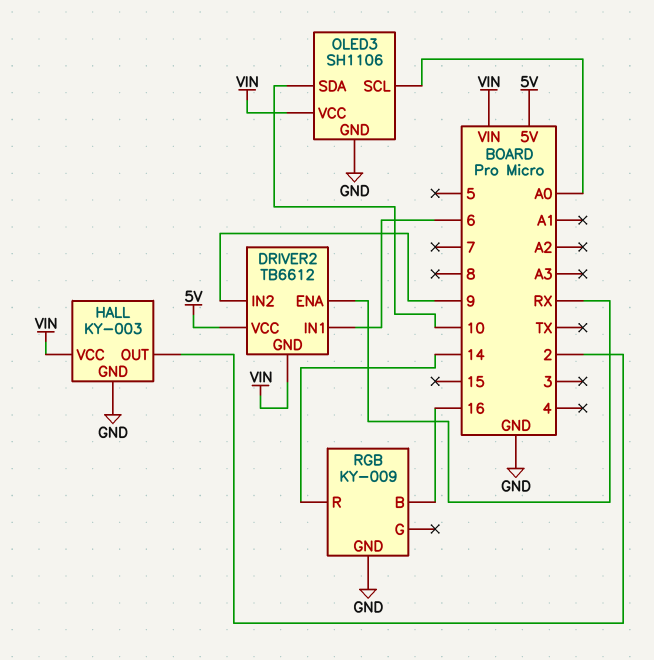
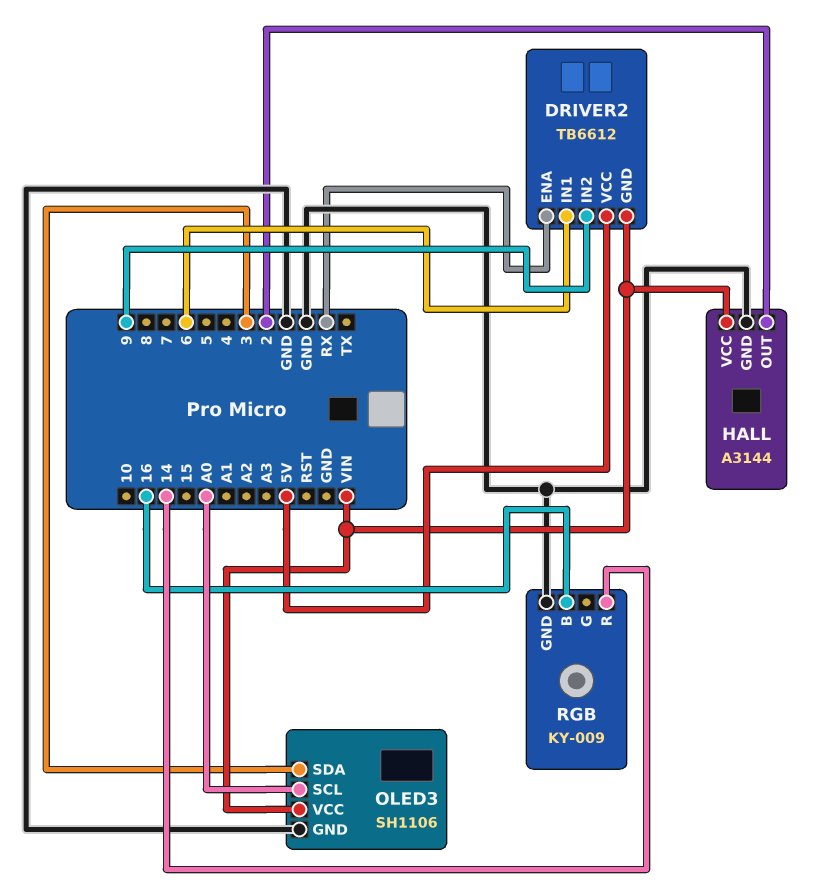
HALL: KY-003 -> A3144
OLED3 pin SDA: 10 -> 3

